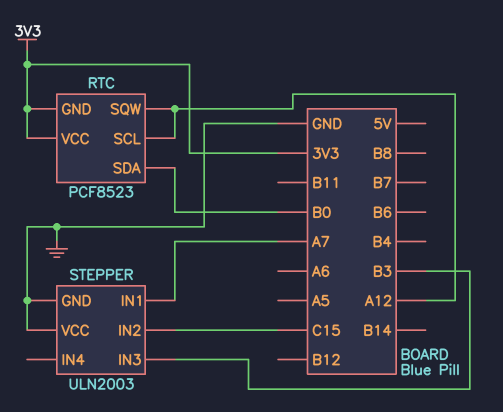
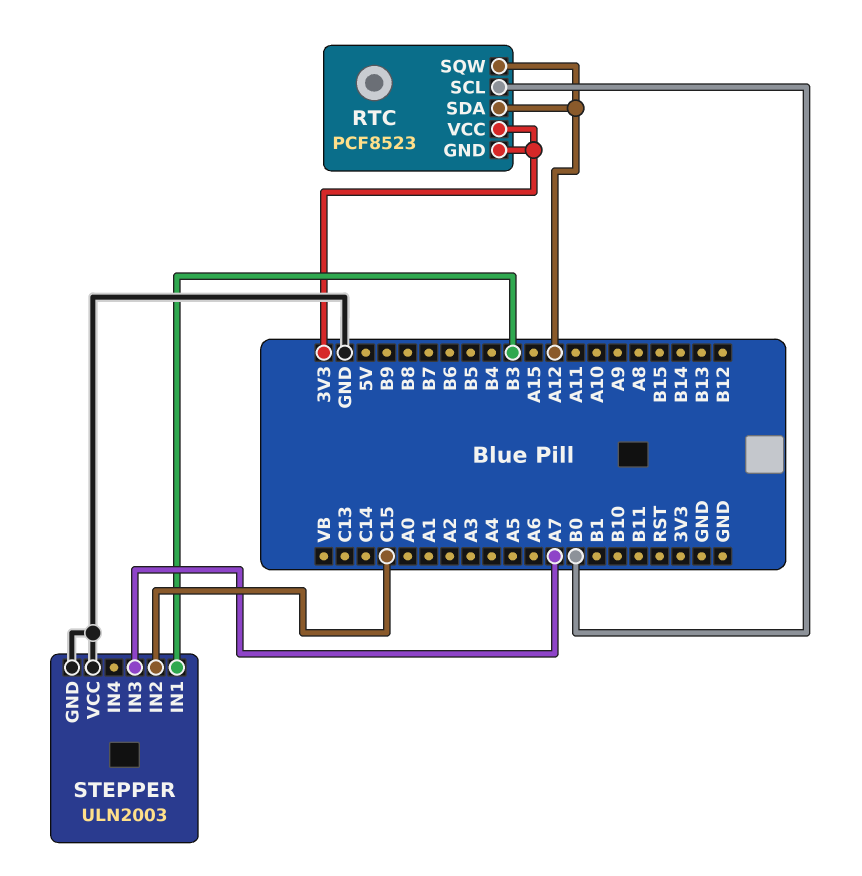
RTC pin SCL: A12 -> B0
RTC pin SDA: B0 -> A12
STEPPER pin IN1: A7 -> B3
STEPPER pin IN3: B3 -> A7

